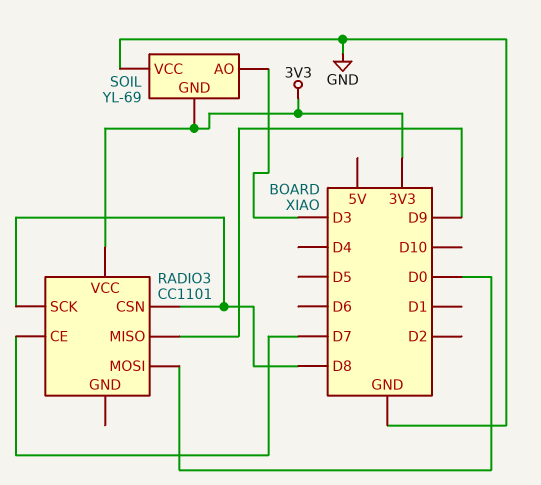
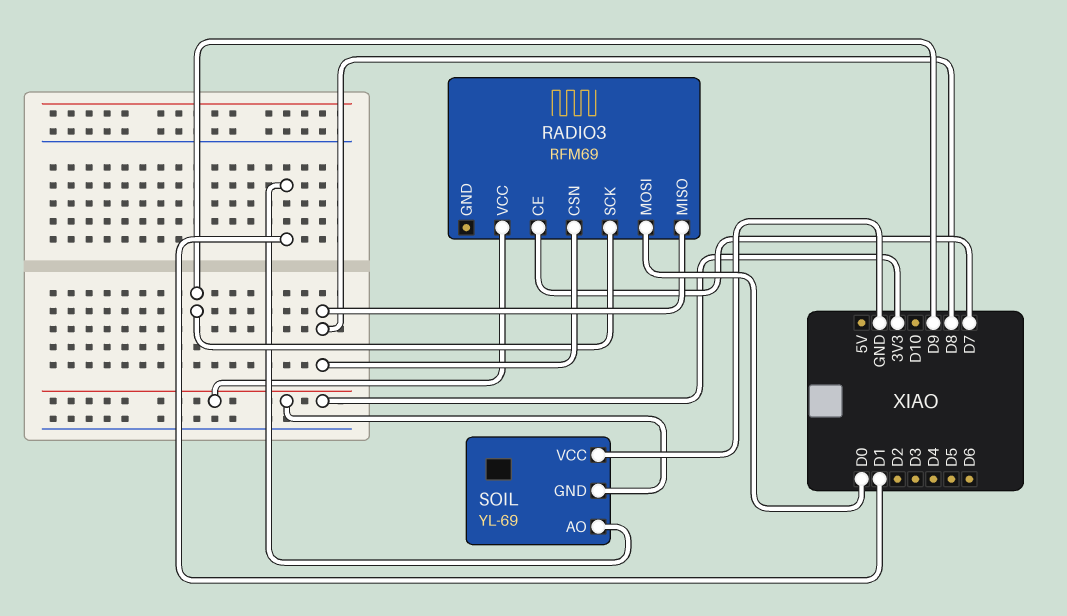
RADIO3: CC1101 -> RFM69
RADIO3 pin MISO: D9 -> D8
RADIO3 pin SCK: D8 -> D9
SOIL pin AO: D3 -> D1

